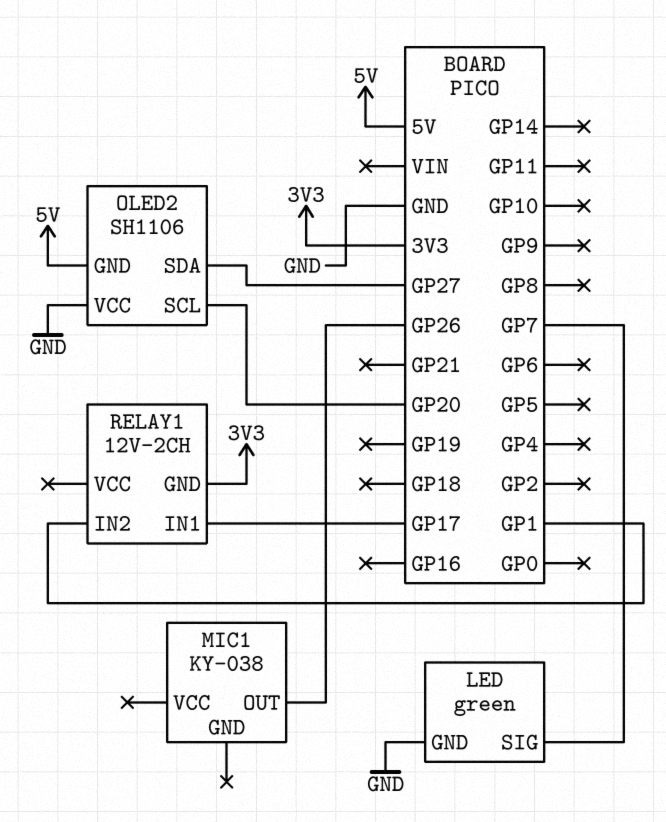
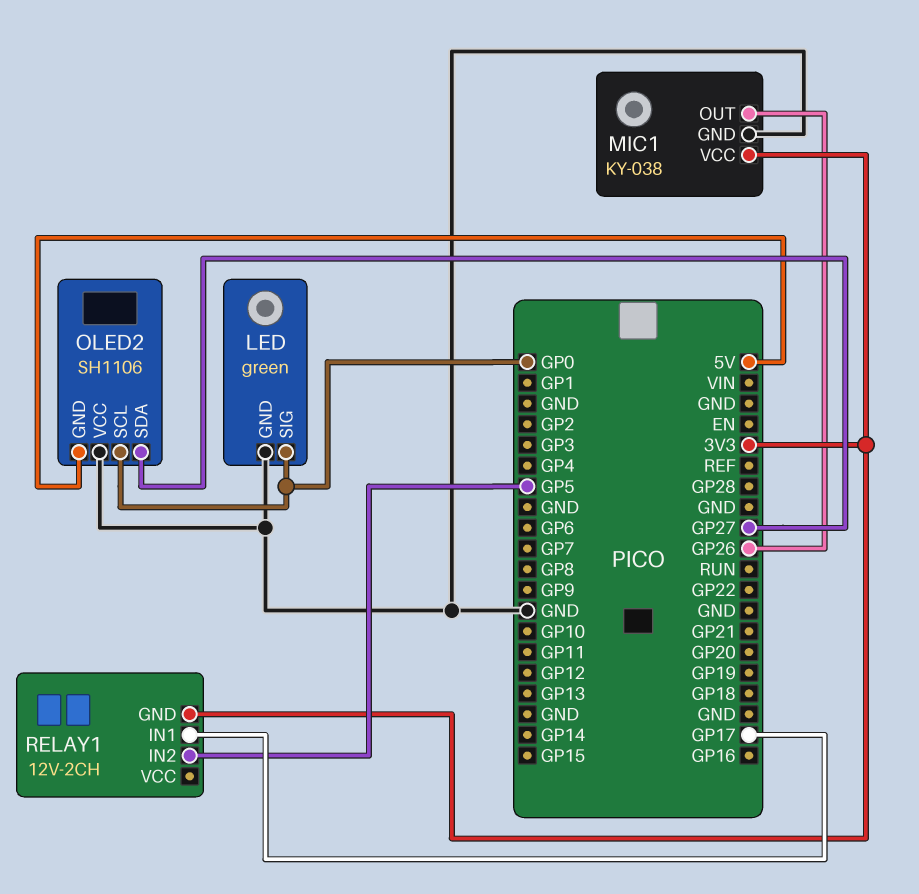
LED pin SIG: GP7 -> GP0
MIC1 pin GND: none -> GND
MIC1 pin VCC: none -> 3V3
OLED2 pin SCL: GP20 -> GP0
RELAY1 pin IN2: GP1 -> GP5

